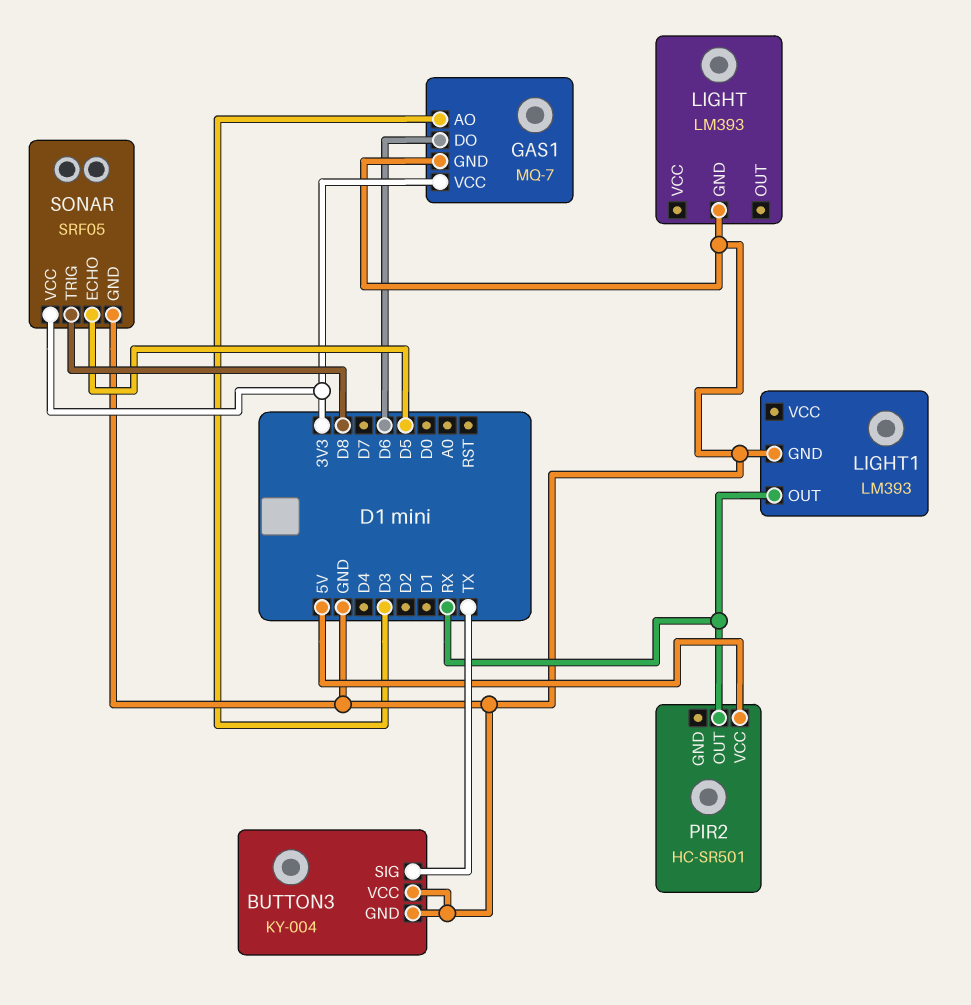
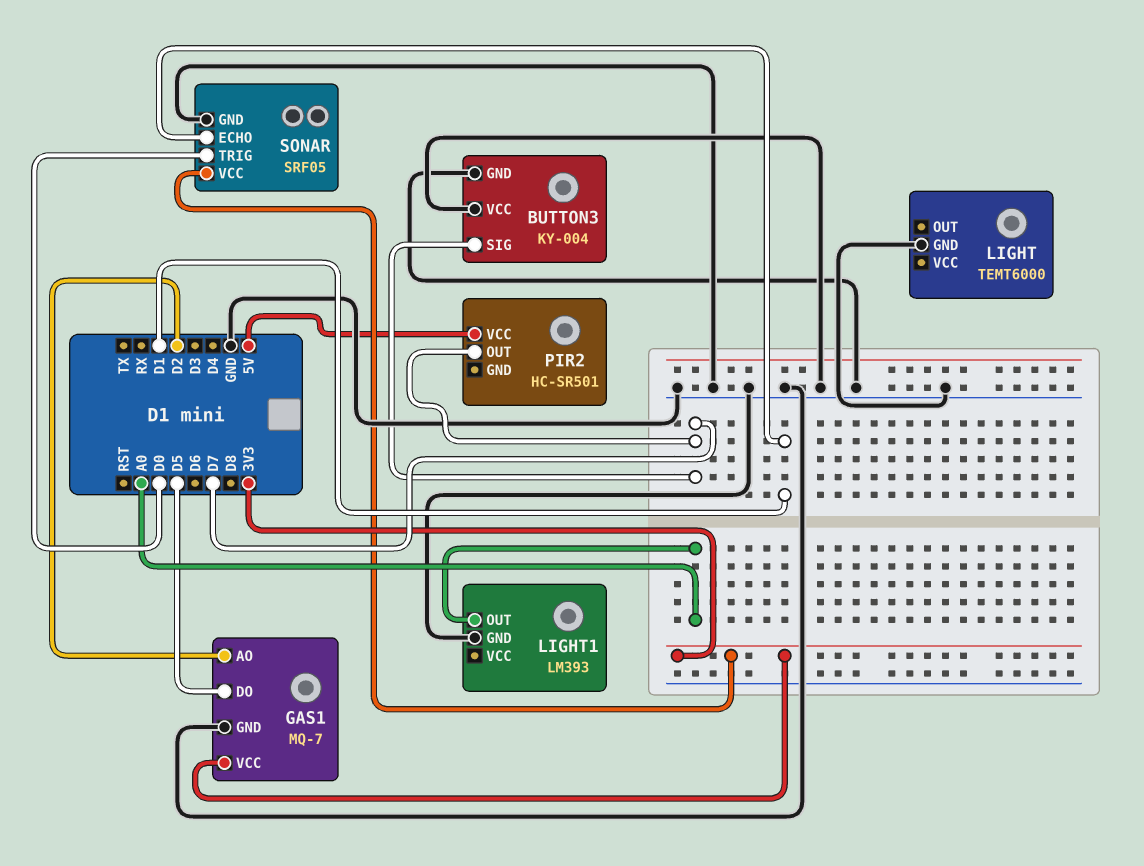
BUTTON3 pin SIG: TX -> D7
GAS1 pin AO: D3 -> D2
GAS1 pin DO: D6 -> D5
LIGHT: LM393 -> TEMT6000
LIGHT1 pin OUT: RX -> A0
PIR2 pin OUT: RX -> D7
SONAR pin ECHO: D5 -> D1
SONAR pin TRIG: D8 -> D0

